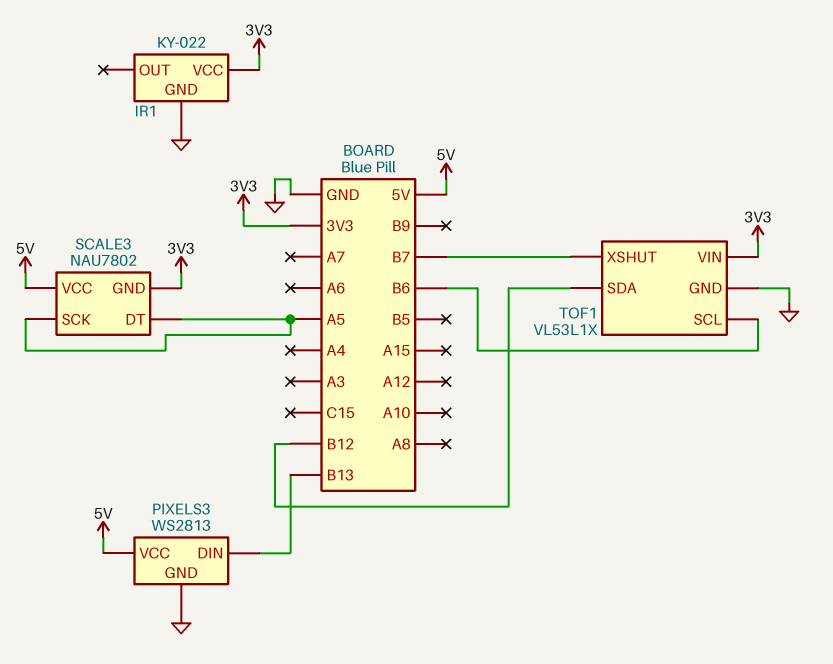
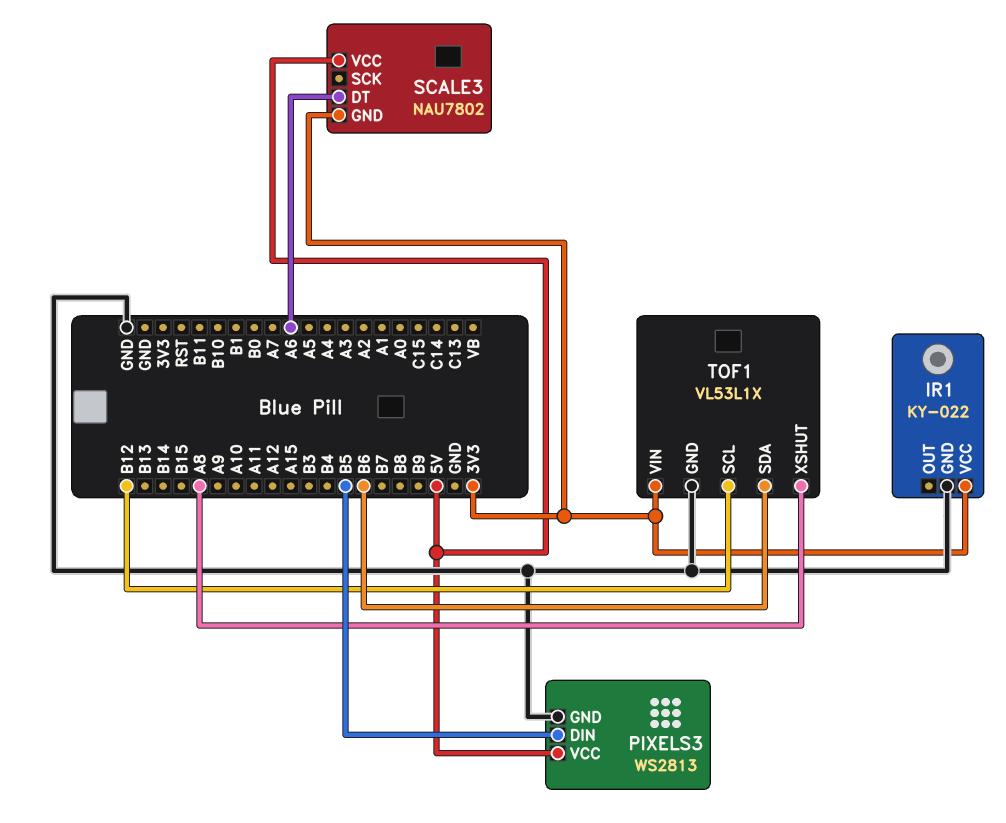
PIXELS3 pin DIN: B13 -> B5
SCALE3 pin DT: A5 -> A6
SCALE3 pin SCK: A5 -> none
TOF1 pin SCL: B6 -> B12
TOF1 pin SDA: B12 -> B6
TOF1 pin XSHUT: B7 -> A8

